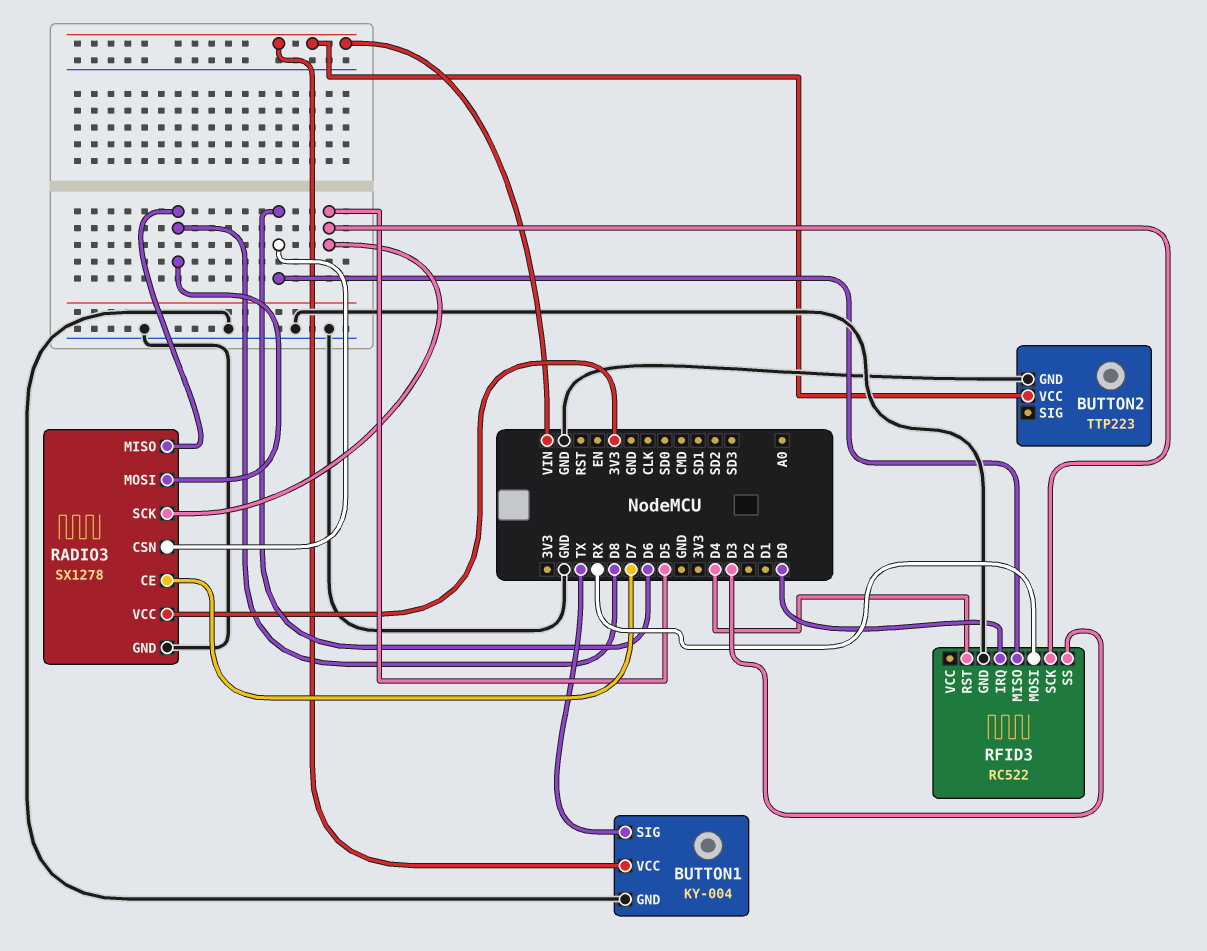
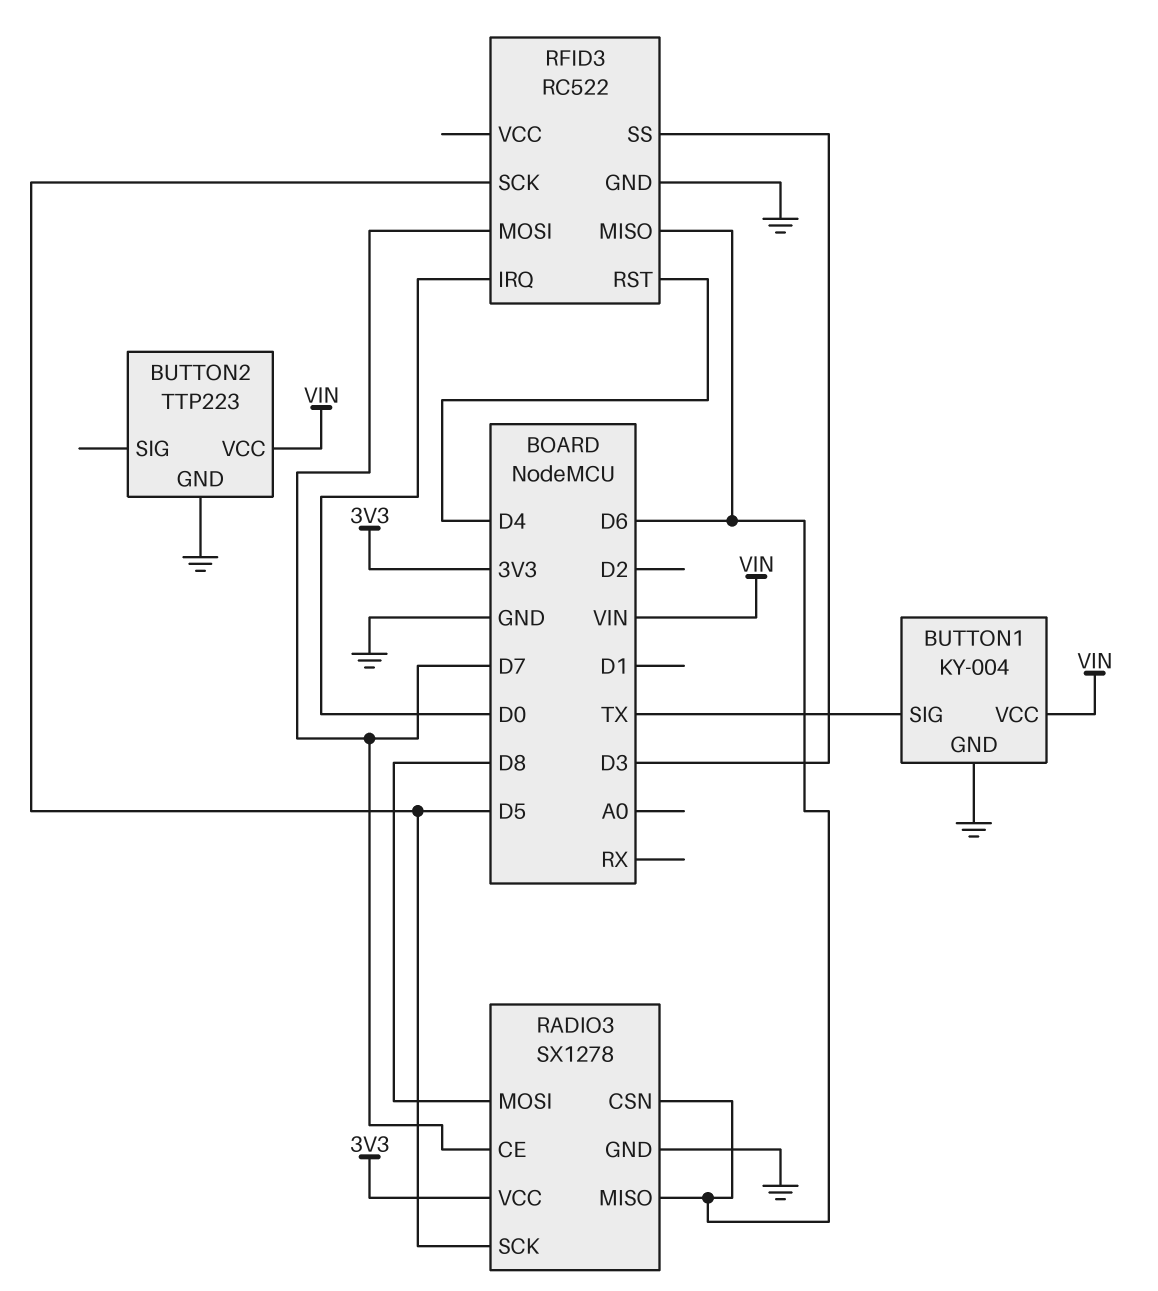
RADIO3 pin MISO: D8 -> D6
RFID3 pin MOSI: RX -> D7

